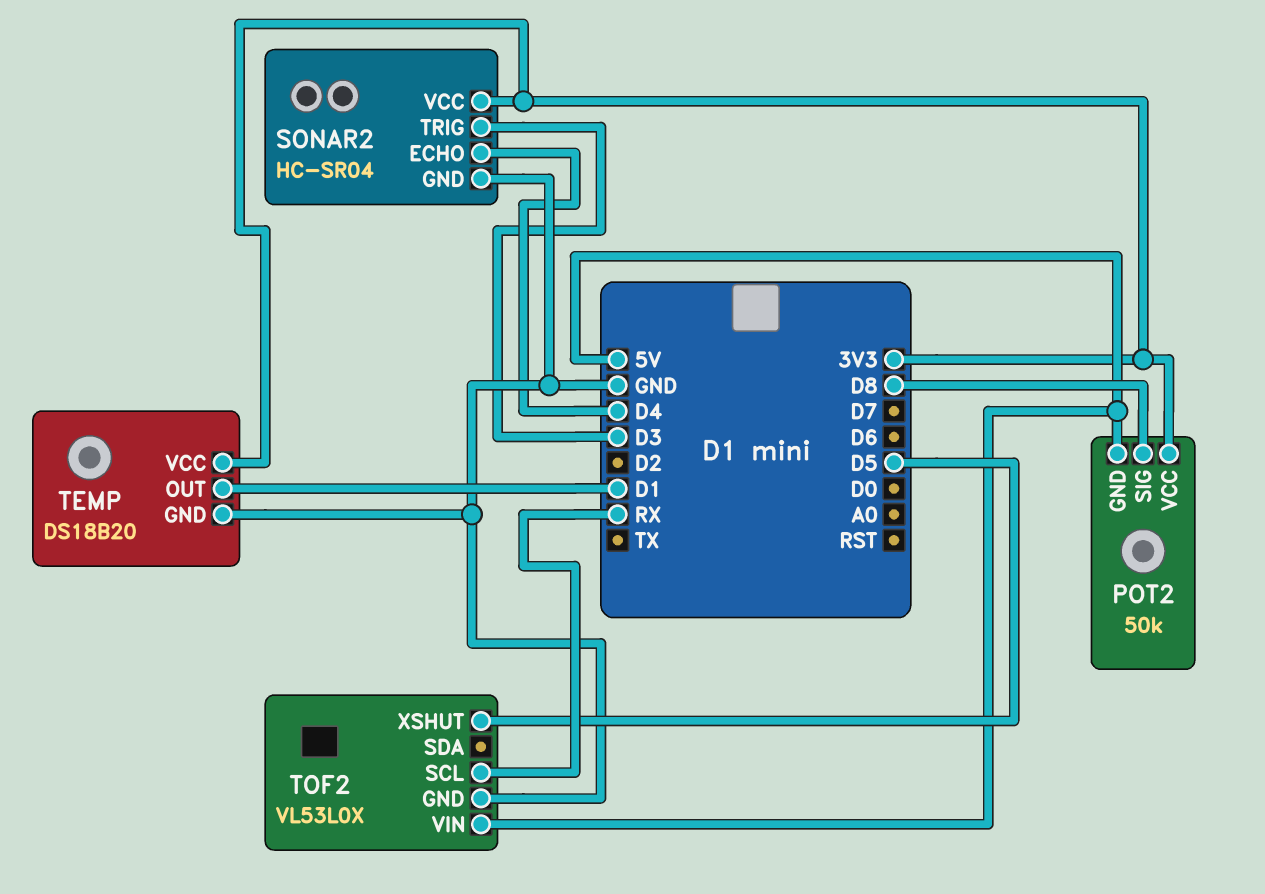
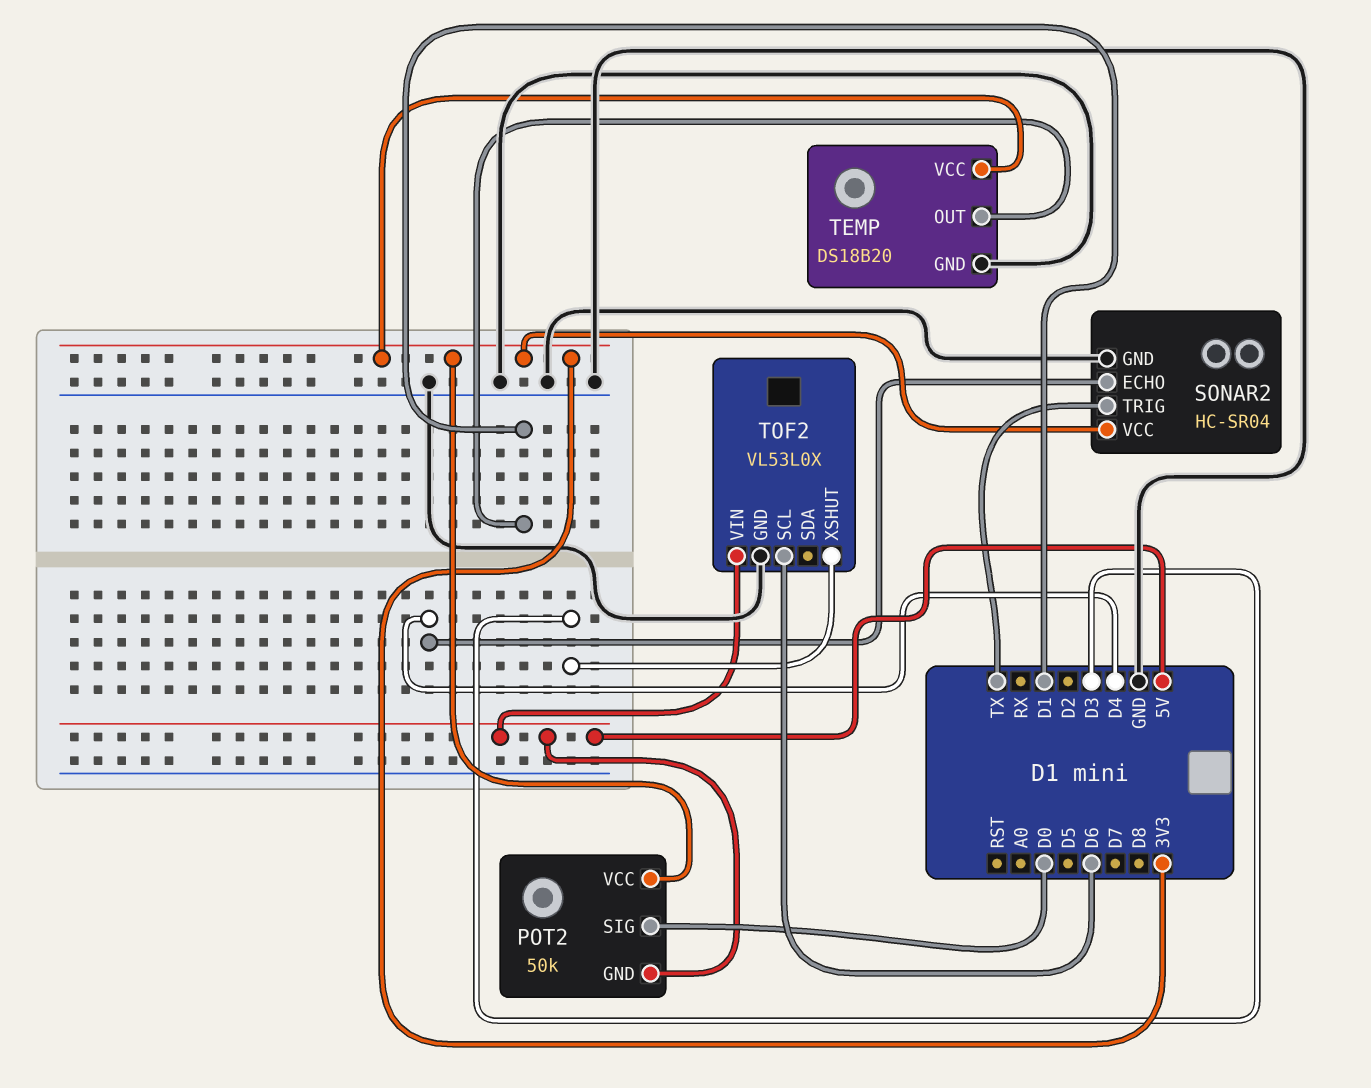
POT2 pin SIG: D8 -> D0
SONAR2 pin TRIG: D3 -> TX
TOF2 pin SCL: RX -> D6
TOF2 pin XSHUT: D5 -> D3

